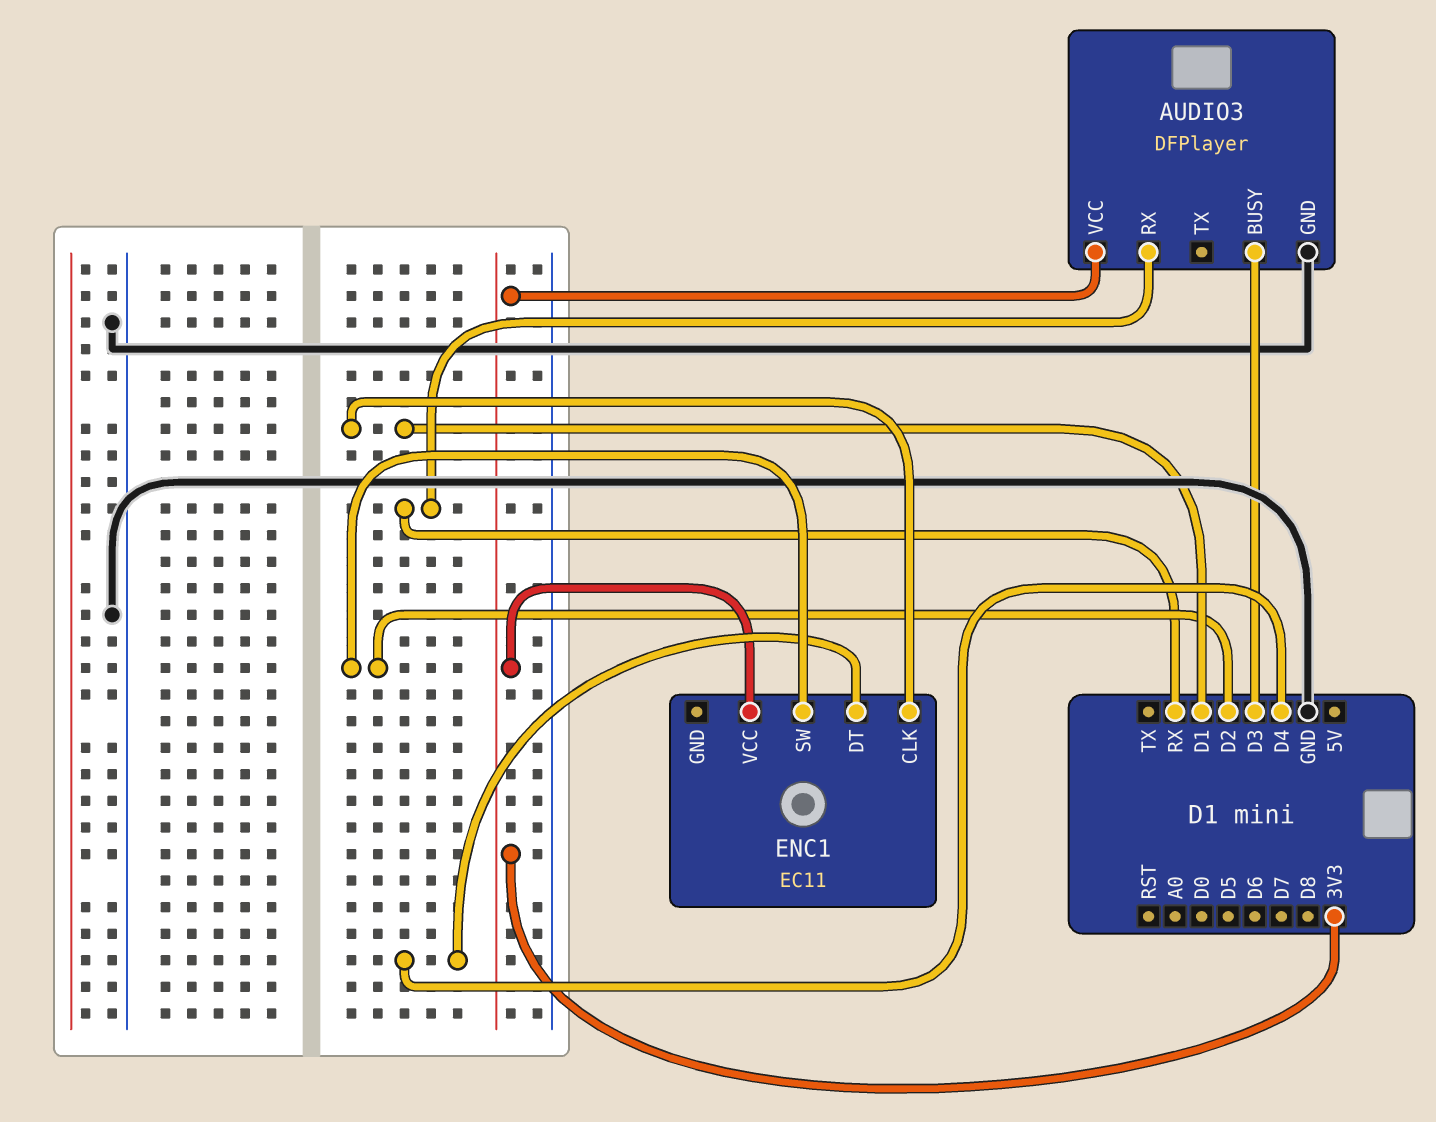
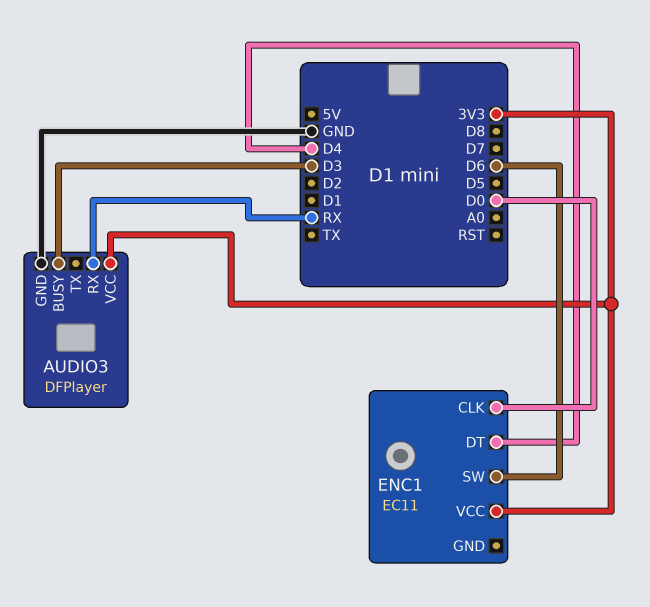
ENC1 pin CLK: D1 -> D0
ENC1 pin SW: D2 -> D6

